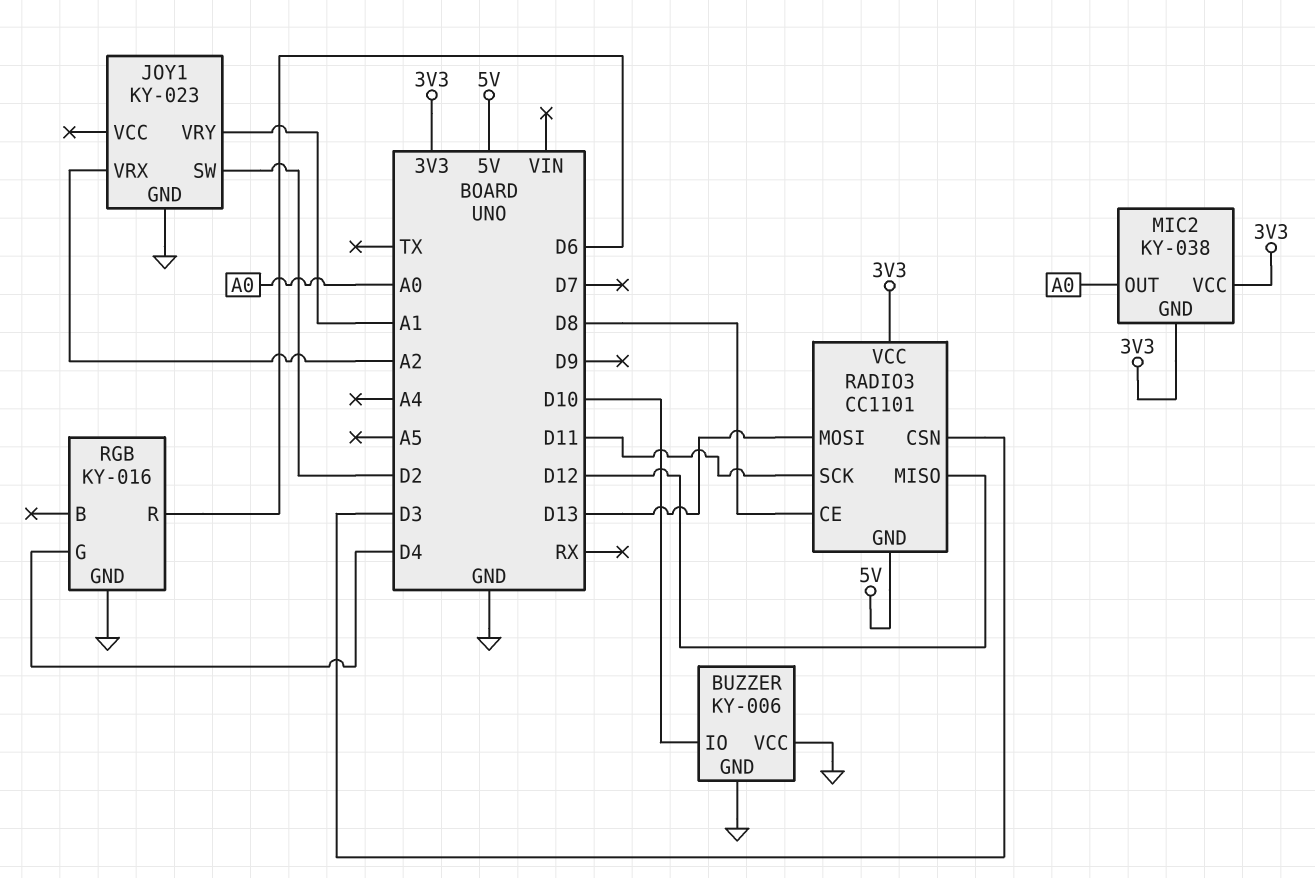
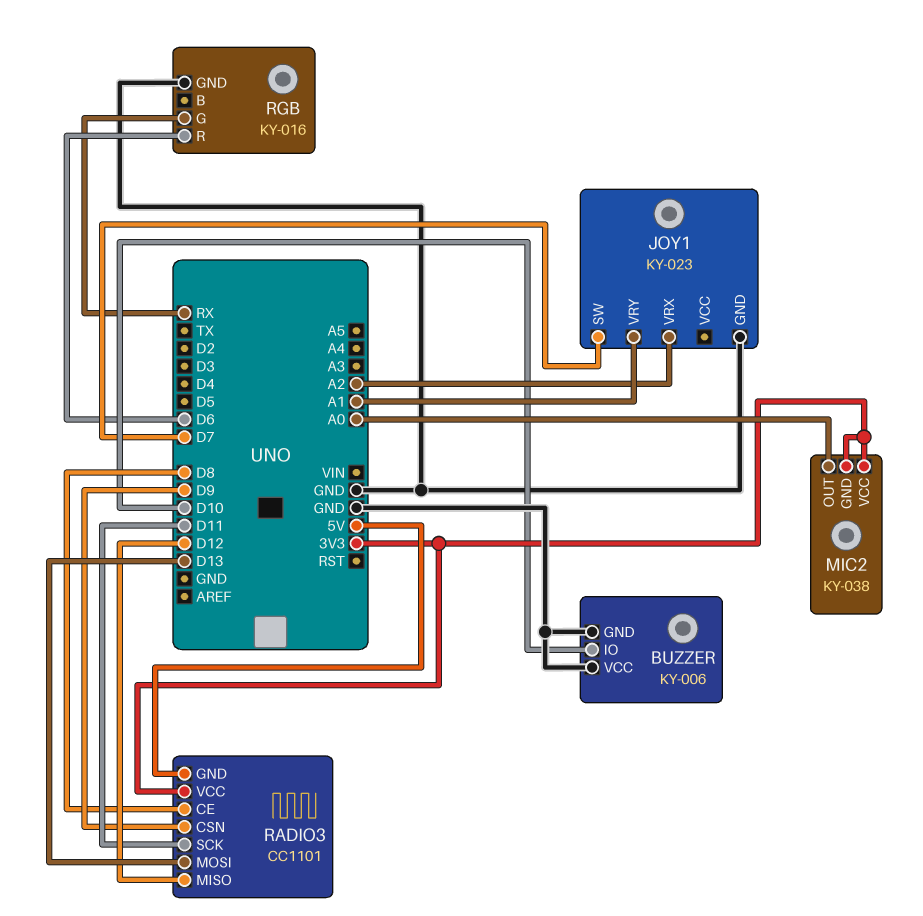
JOY1 pin SW: D2 -> D7
RADIO3 pin CSN: D3 -> D9
RGB pin G: D4 -> RX

